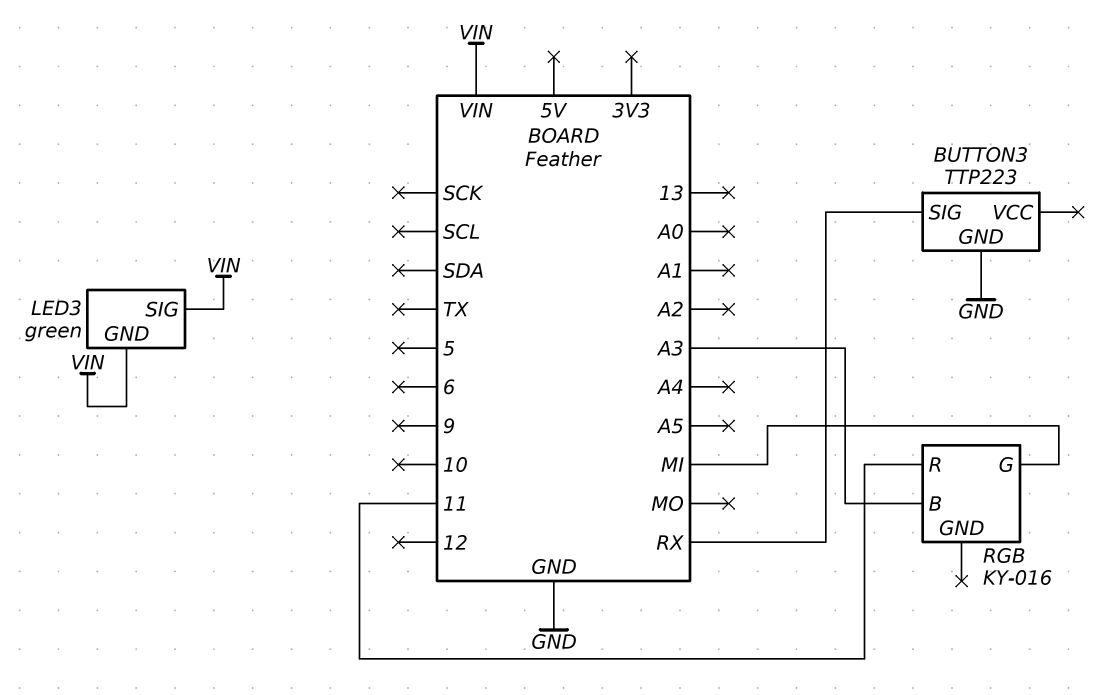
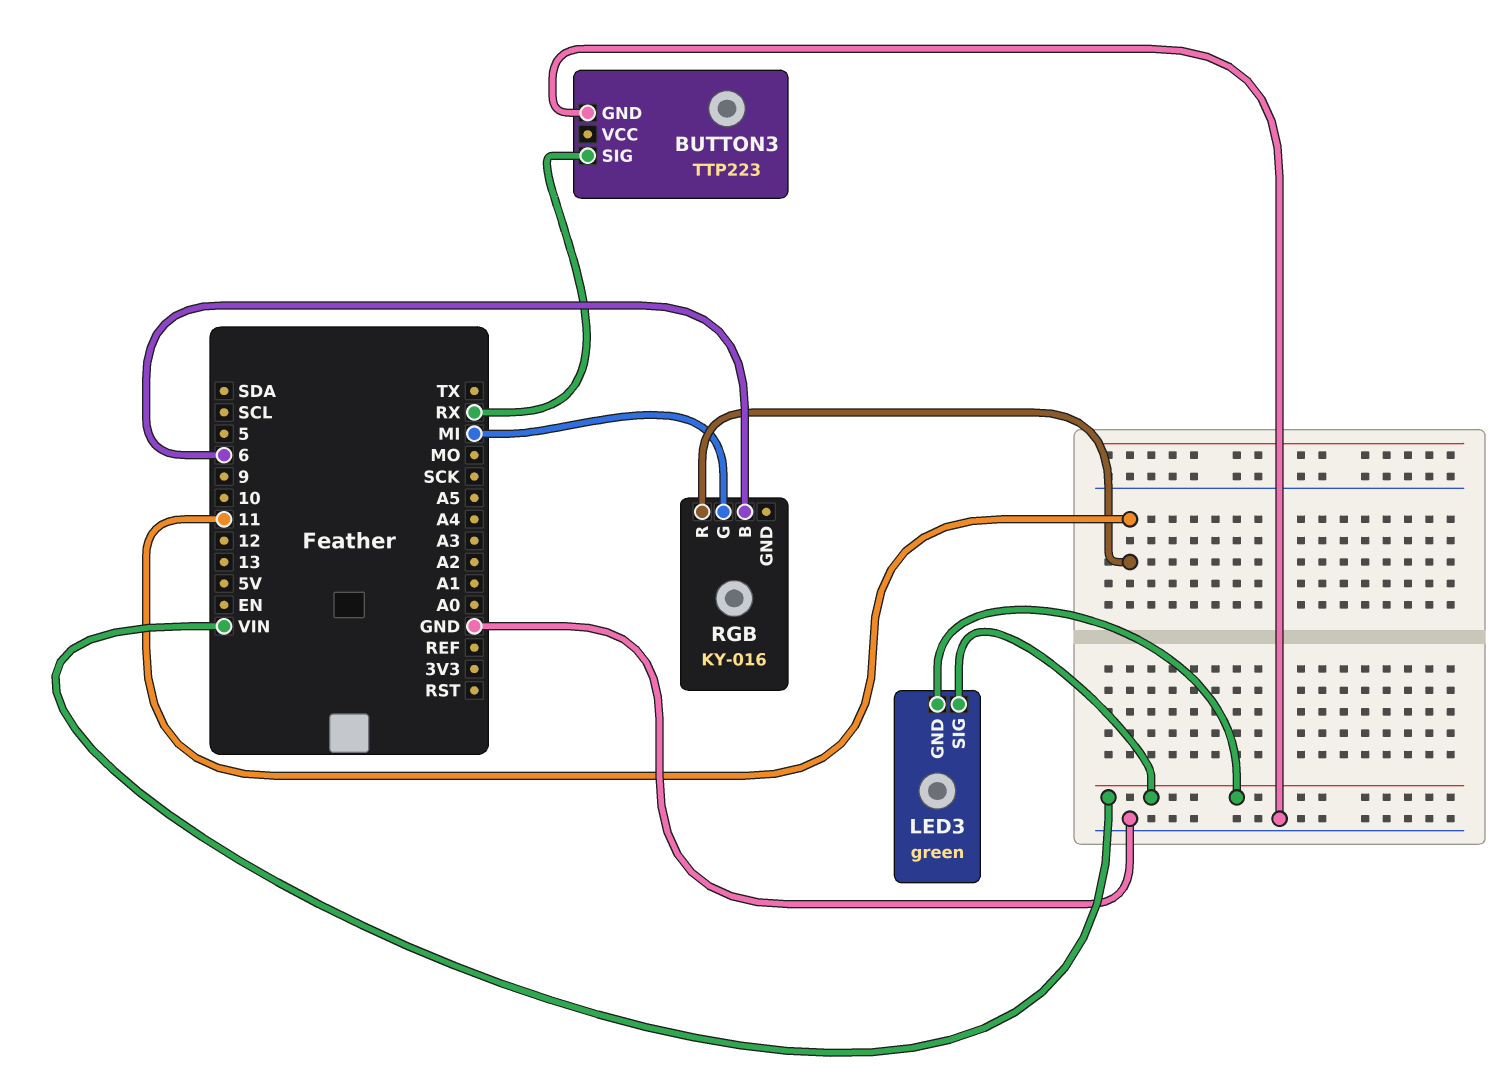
RGB pin B: A3 -> 6

